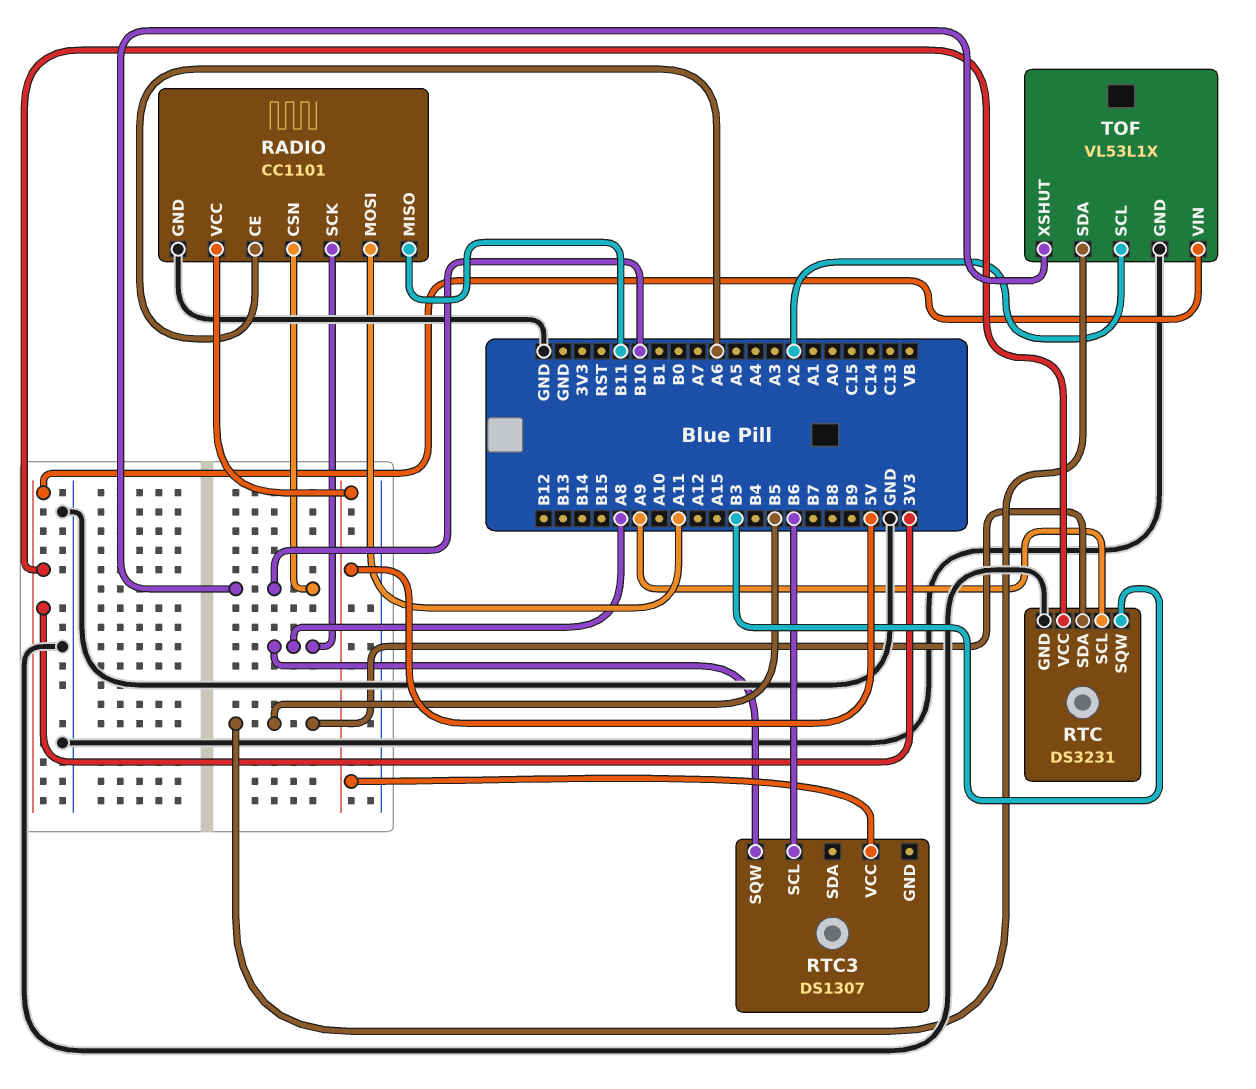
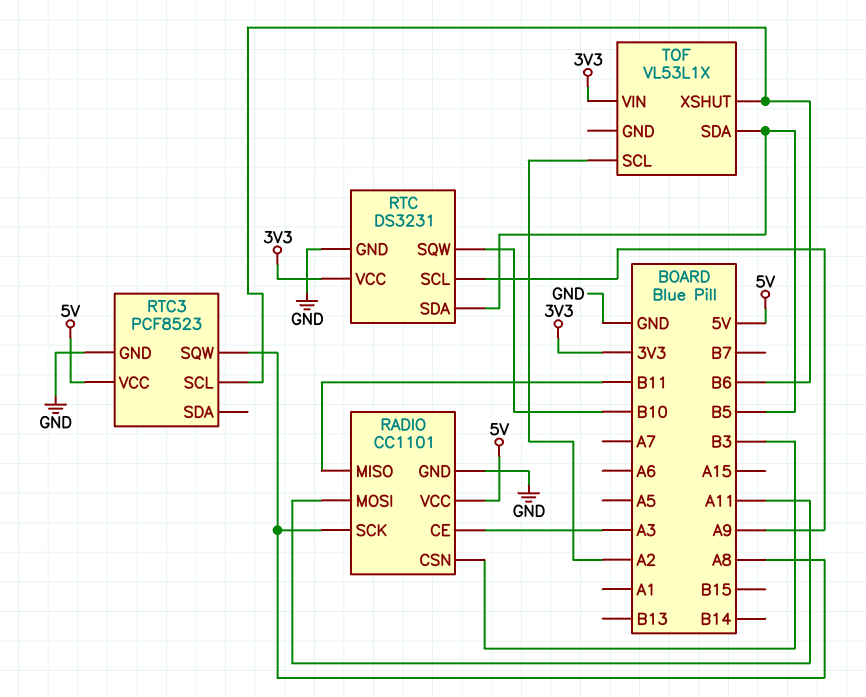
RADIO pin CE: A6 -> A3
RADIO pin CSN: B10 -> B3
RTC pin SQW: B3 -> B10
RTC3: DS1307 -> PCF8523
RTC3 pin GND: none -> GND
TOF pin GND: GND -> none
TOF pin XSHUT: B10 -> B6

